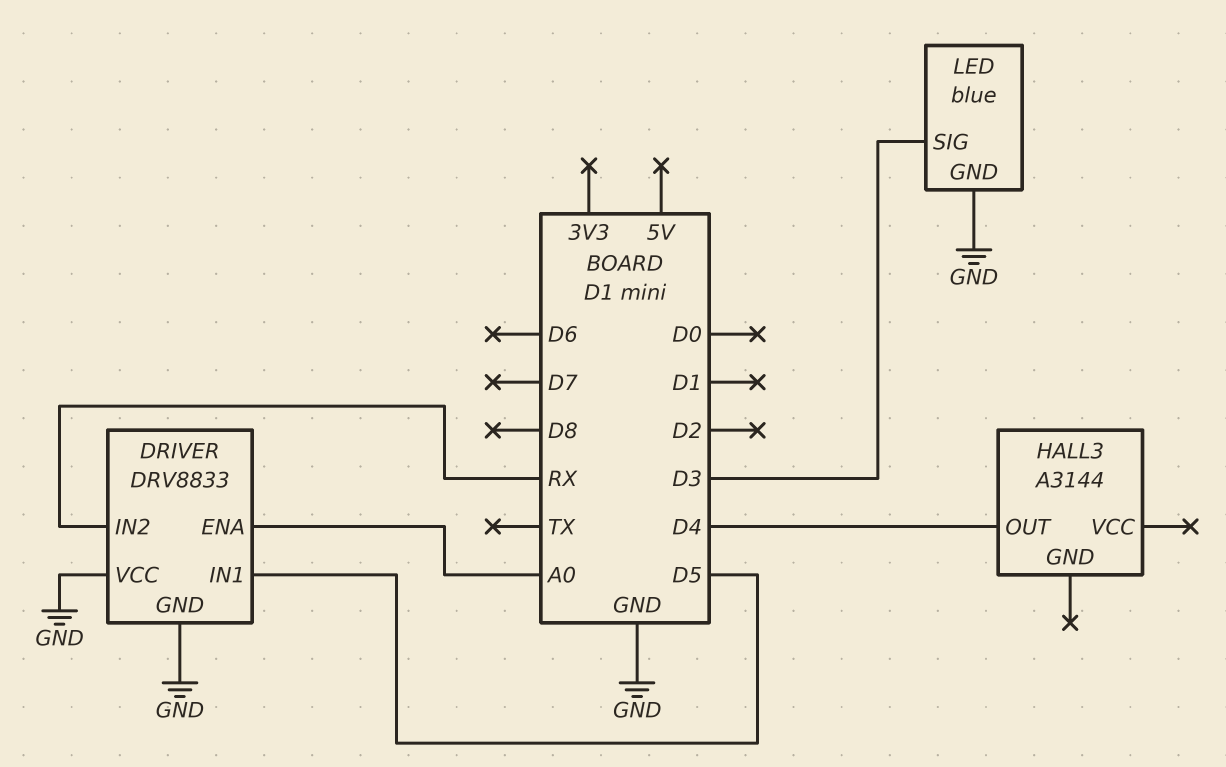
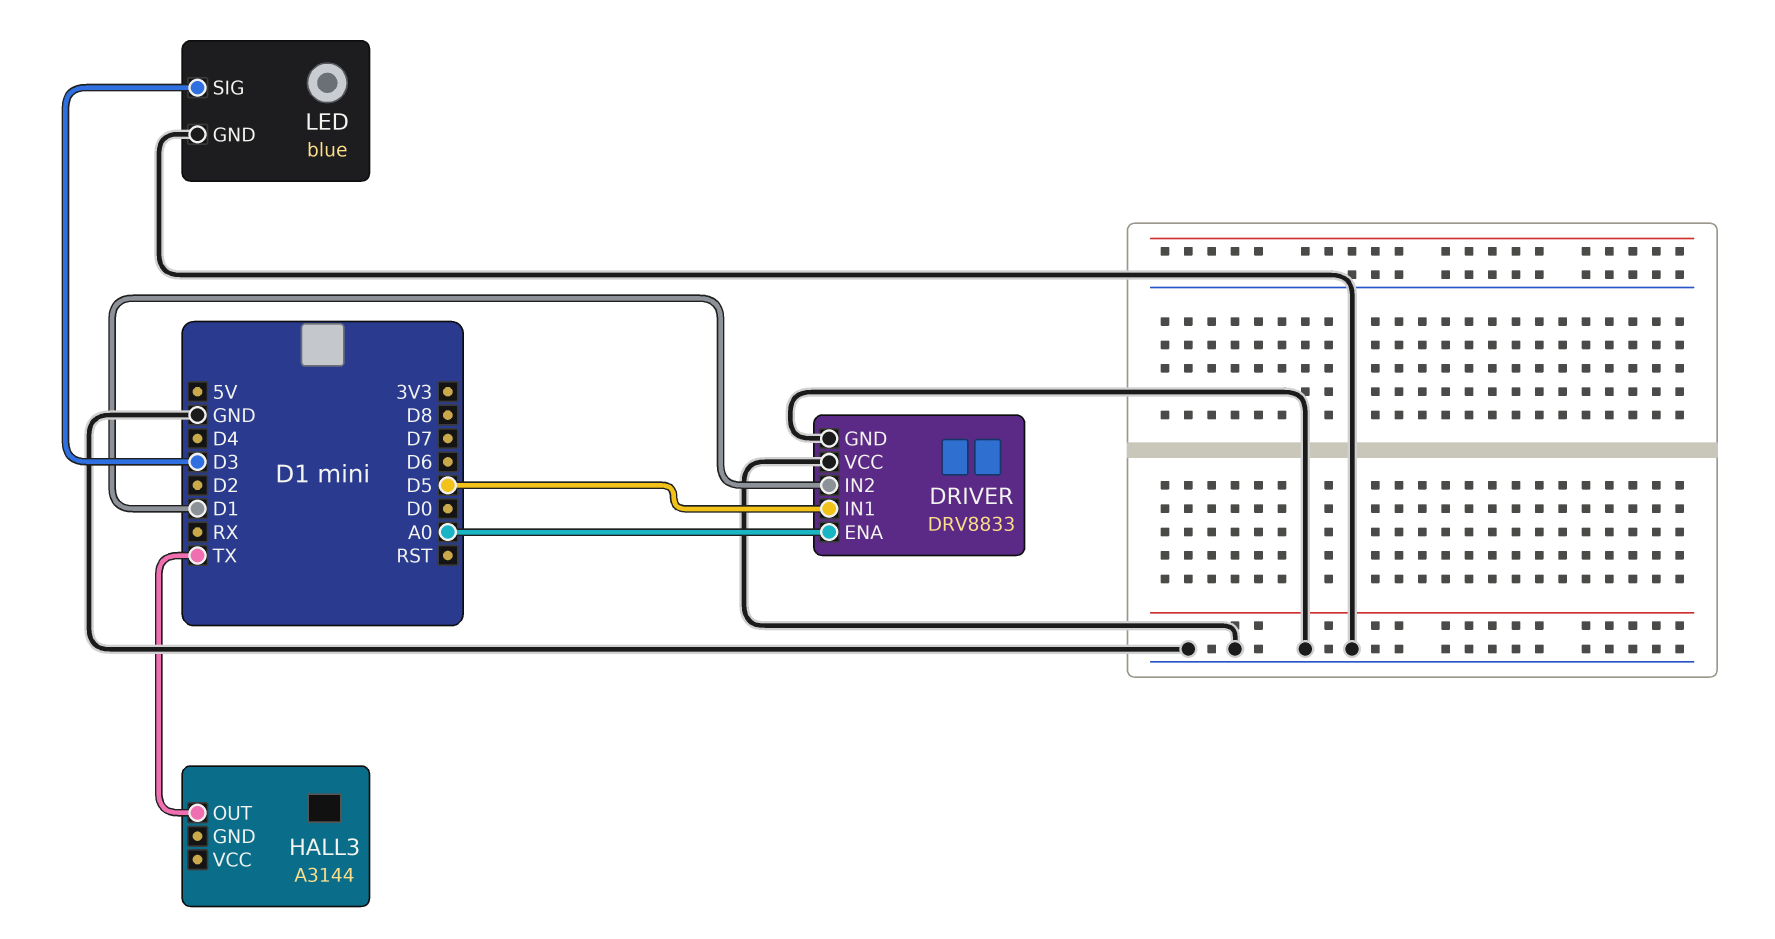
DRIVER pin IN2: RX -> D1
HALL3 pin OUT: D4 -> TX

